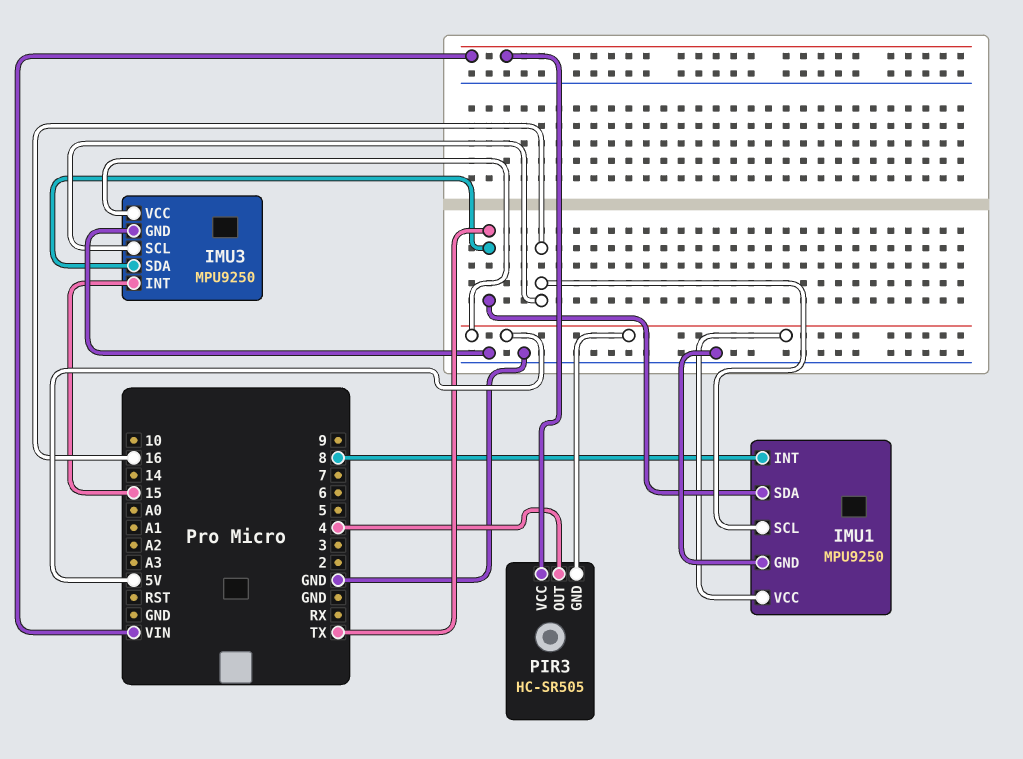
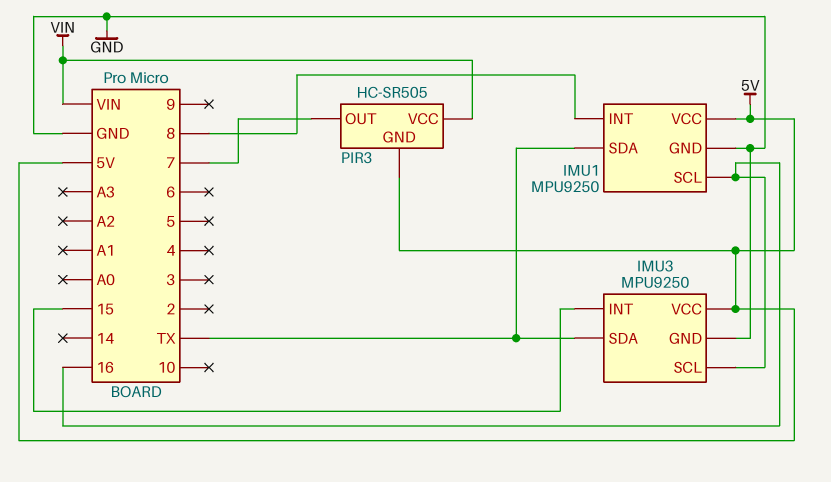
PIR3 pin OUT: 4 -> 7

